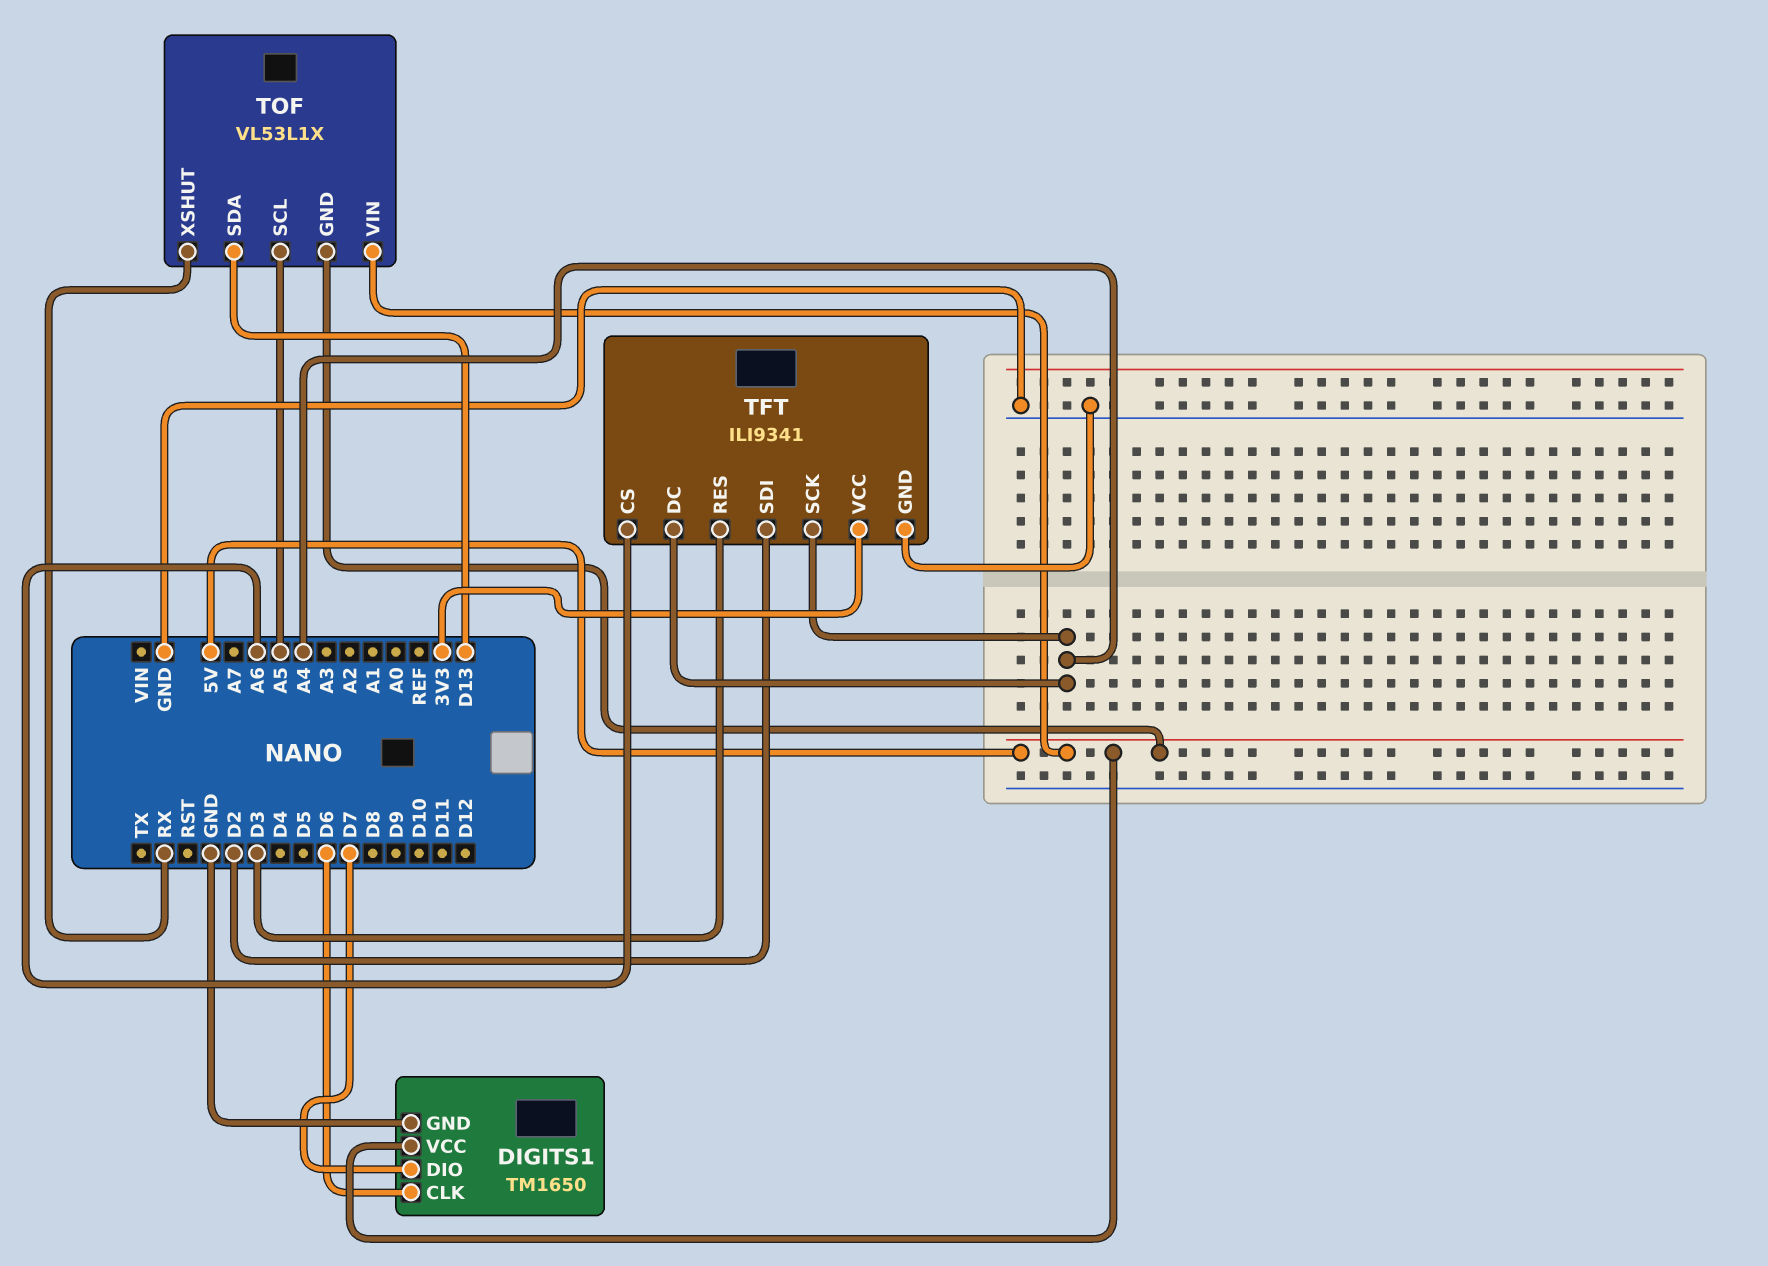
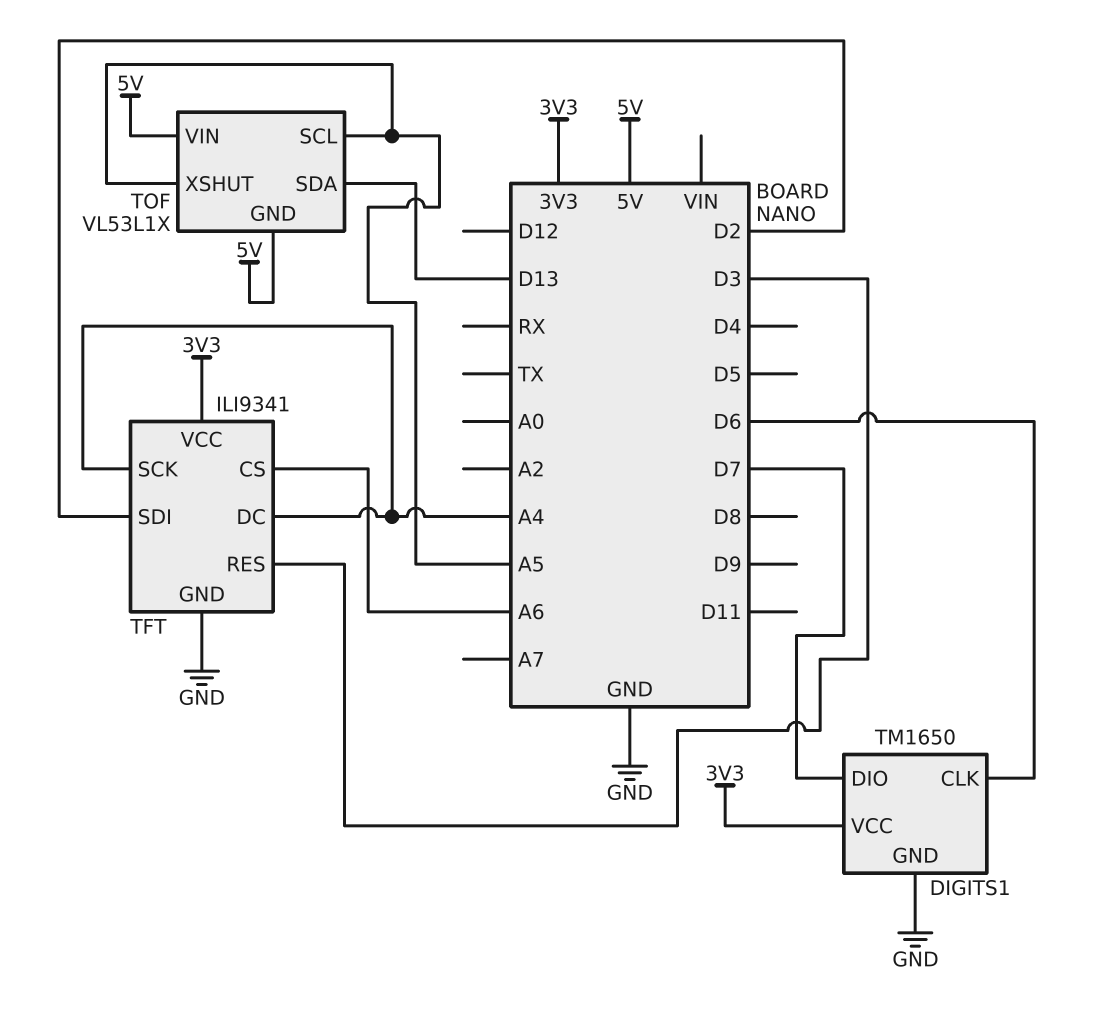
DIGITS1 pin VCC: 5V -> 3V3
TOF pin XSHUT: RX -> A5

